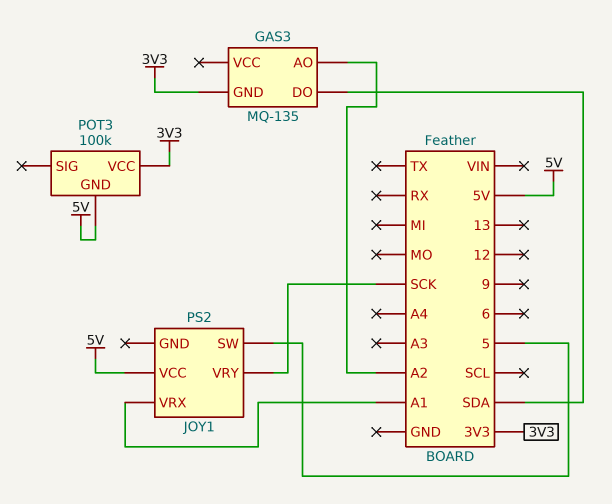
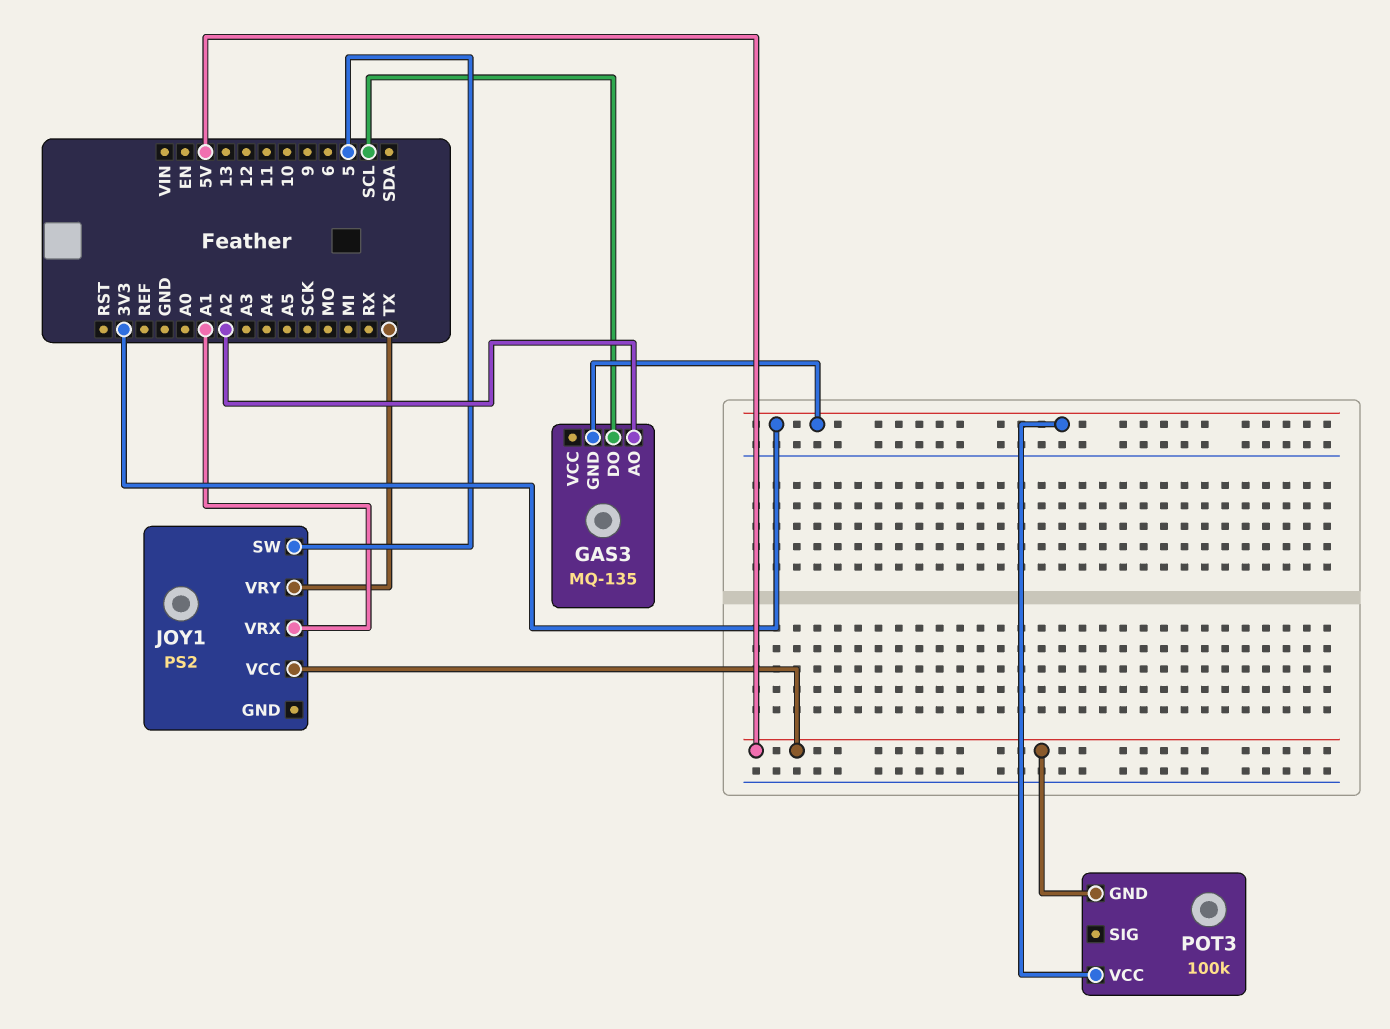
GAS3 pin DO: SDA -> SCL
JOY1 pin VRY: SCK -> TX

